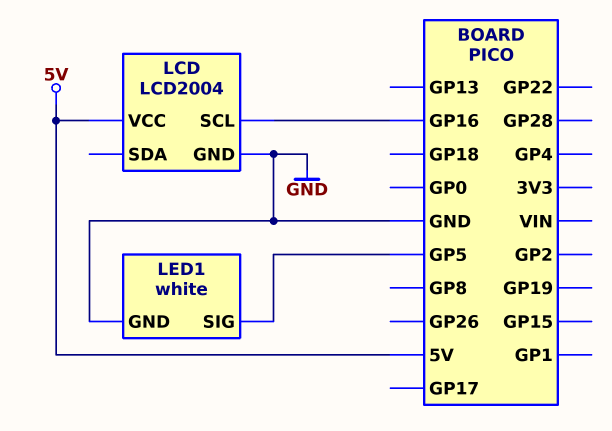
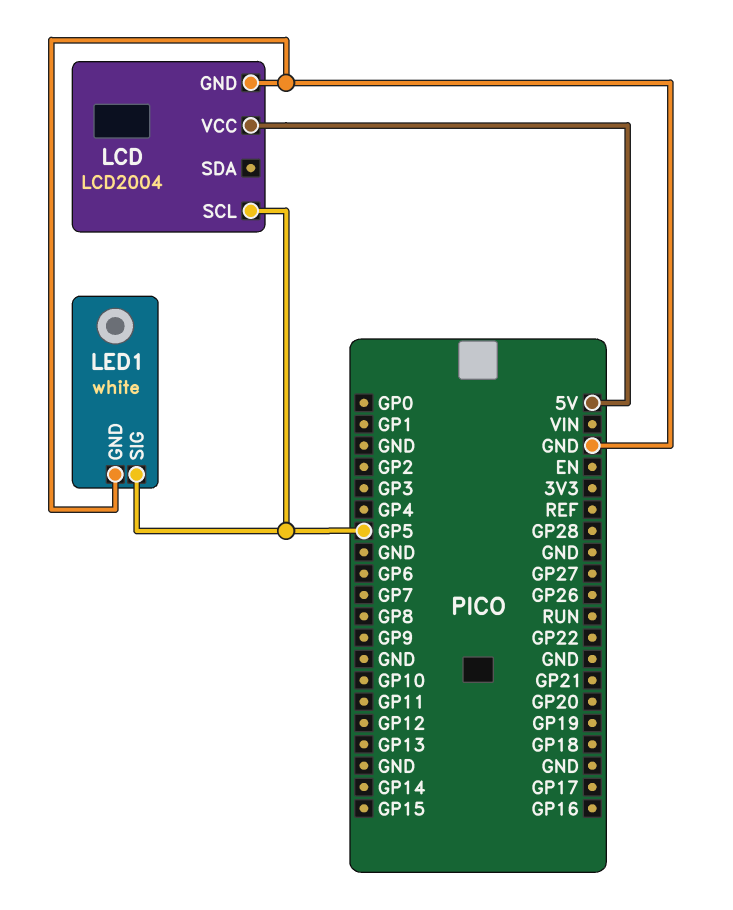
LCD pin SCL: GP16 -> GP5

